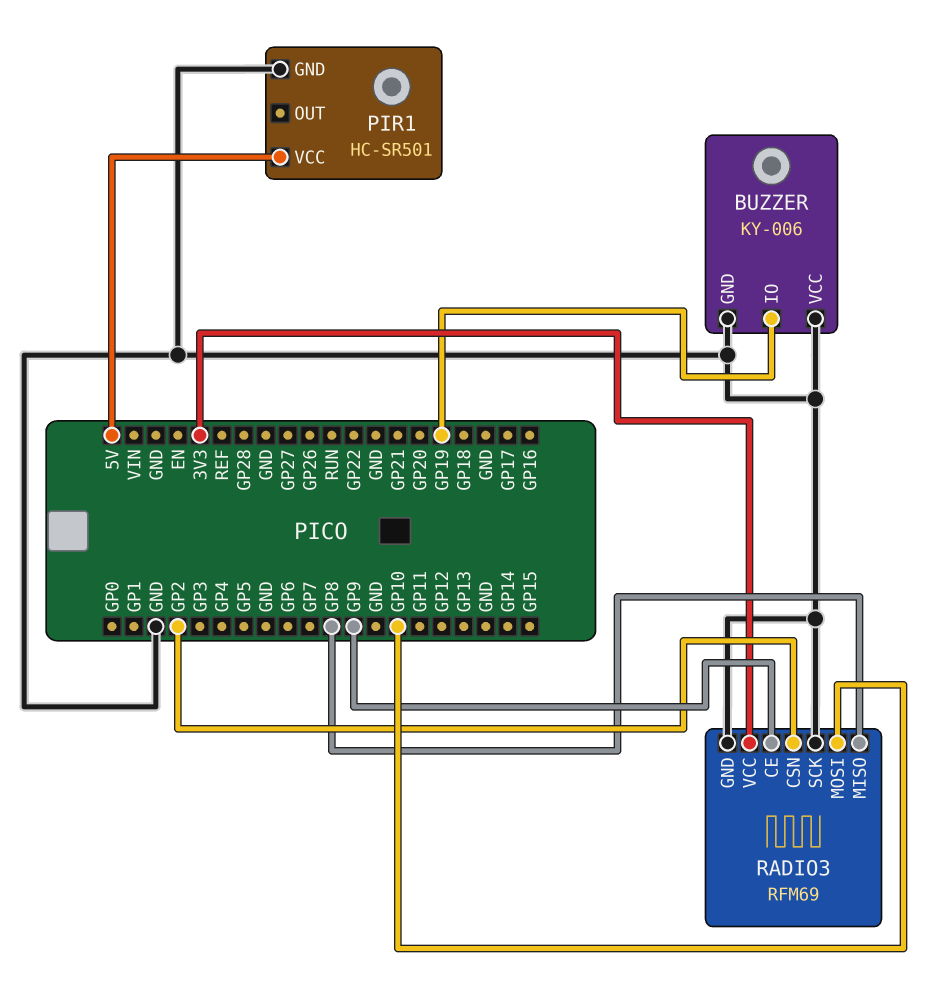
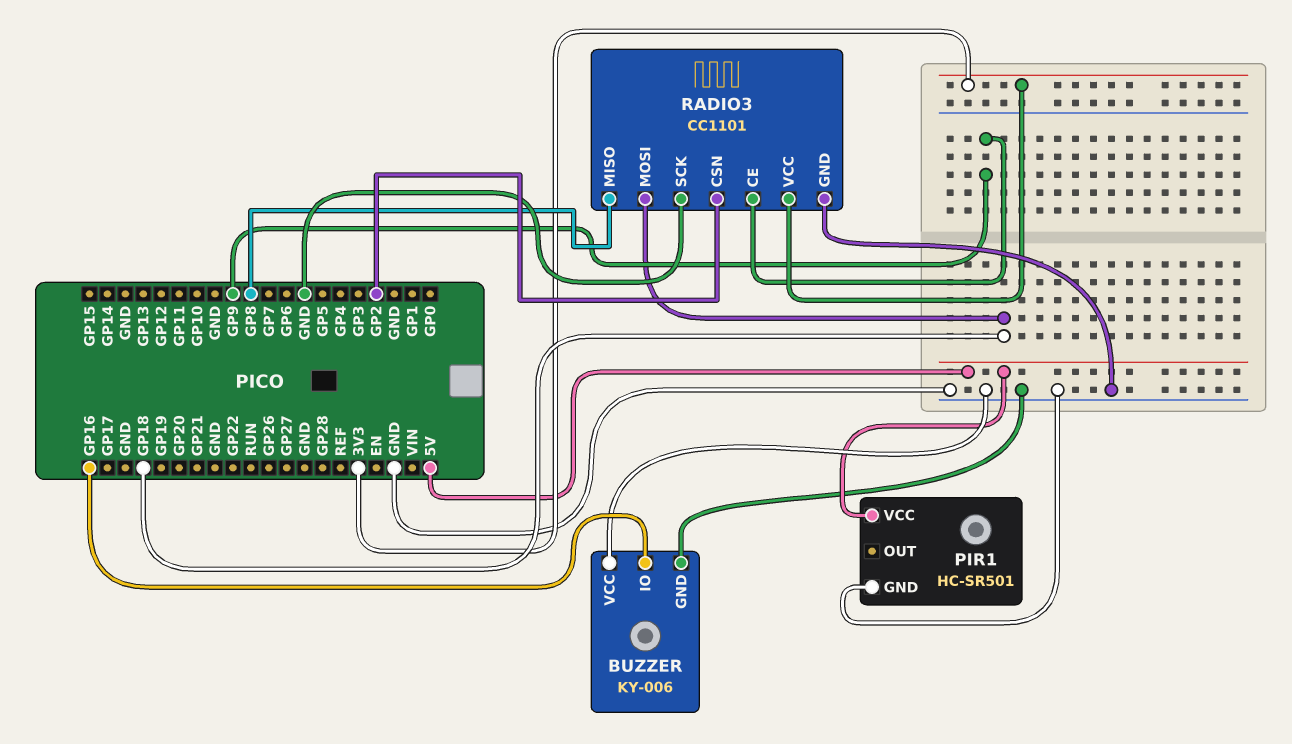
BUZZER pin IO: GP19 -> GP16
RADIO3: RFM69 -> CC1101
RADIO3 pin MOSI: GP10 -> GP18

